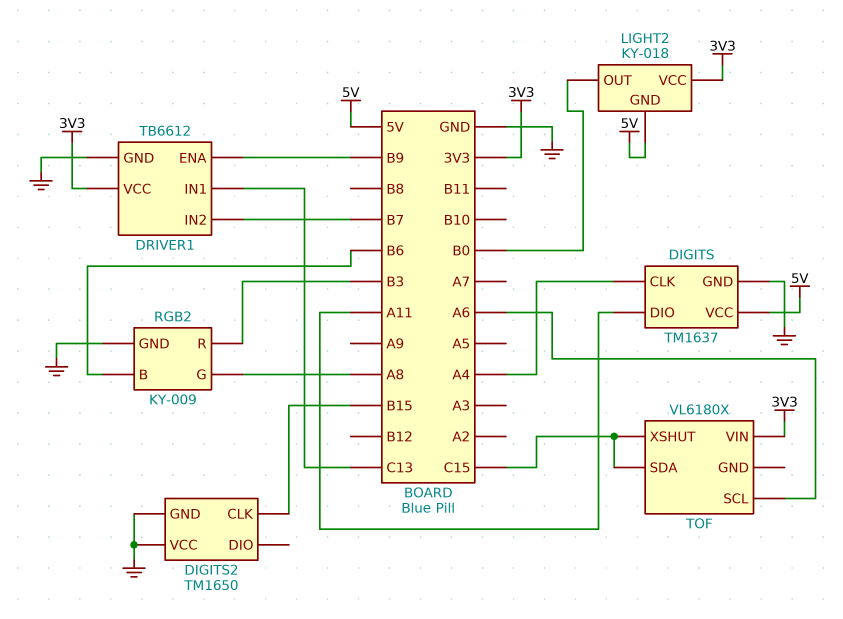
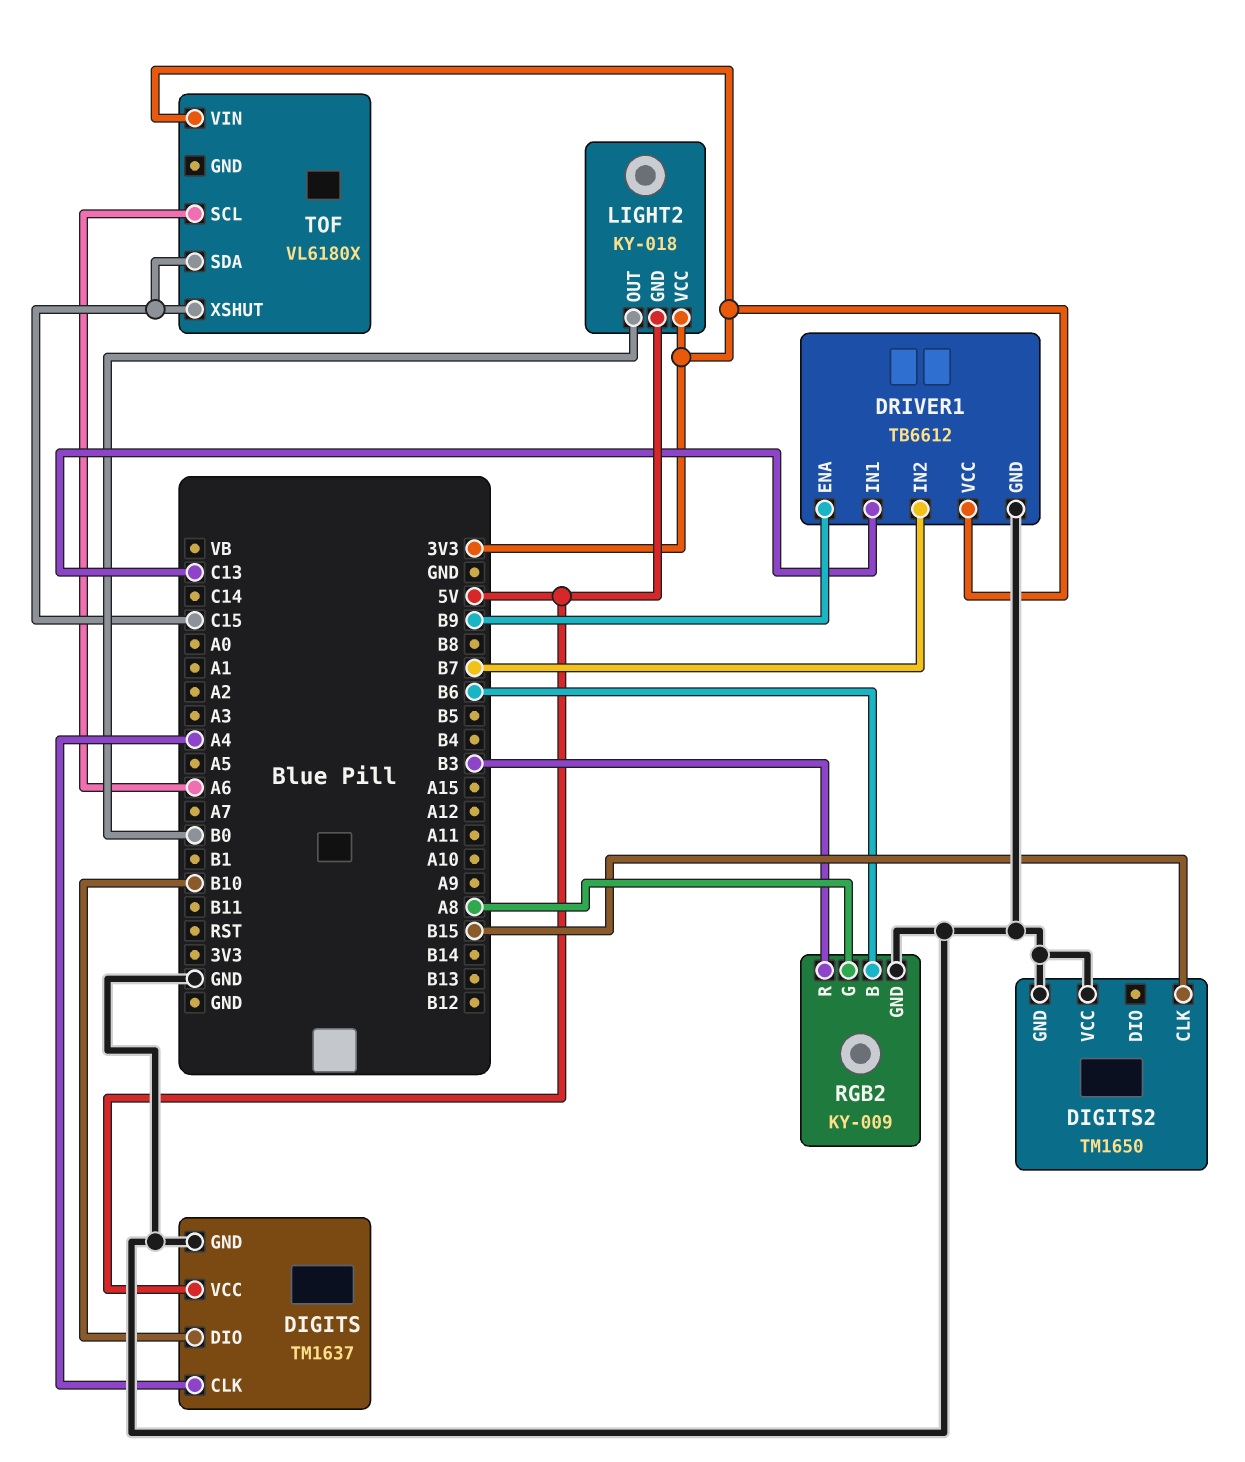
DIGITS pin DIO: A11 -> B10

